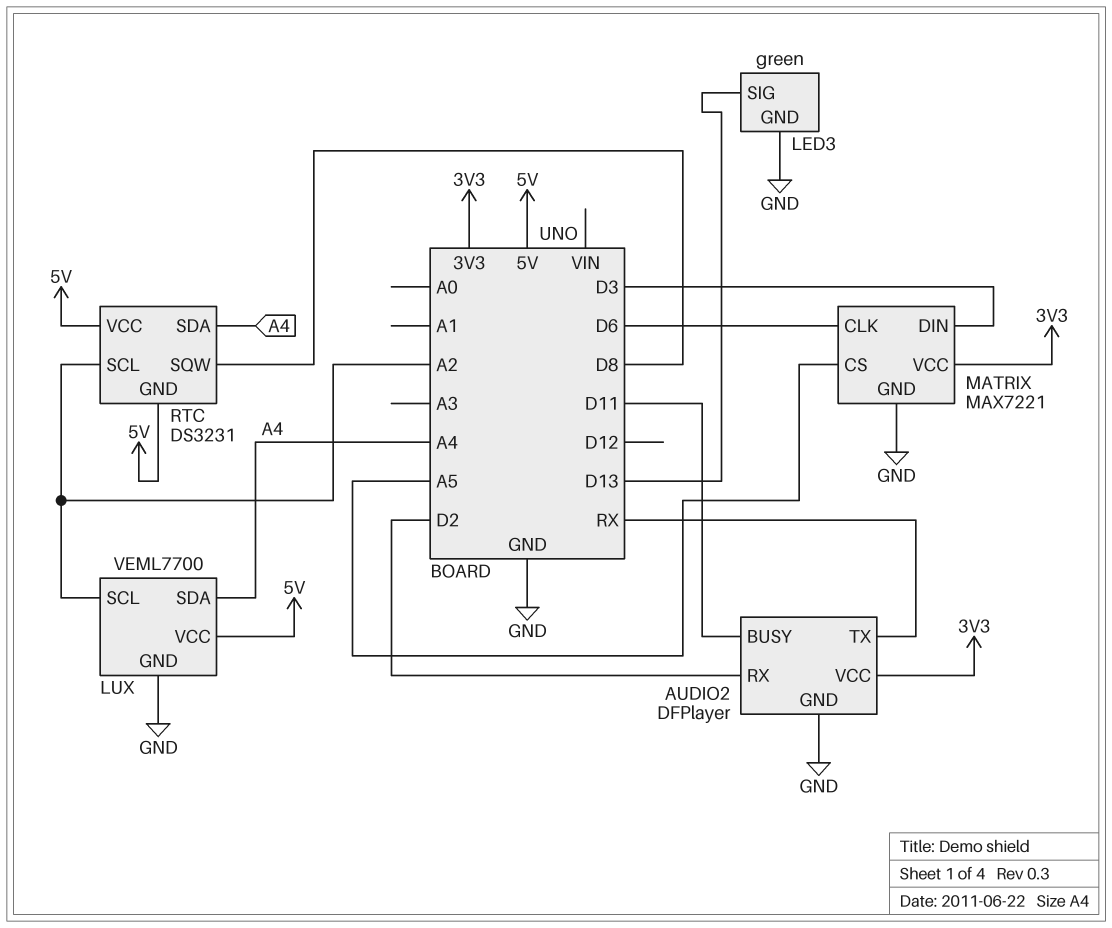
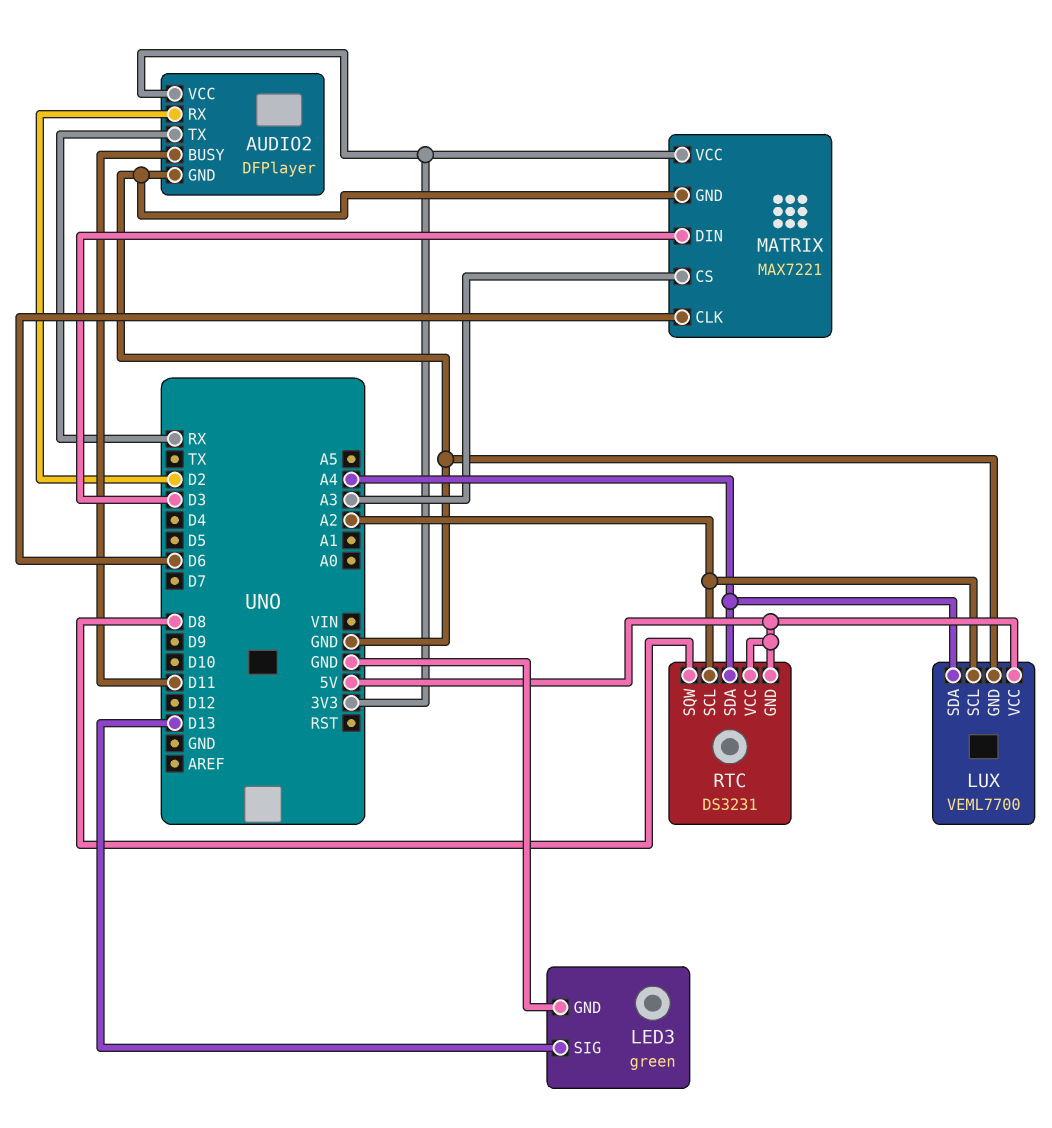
MATRIX pin CS: A5 -> A3

